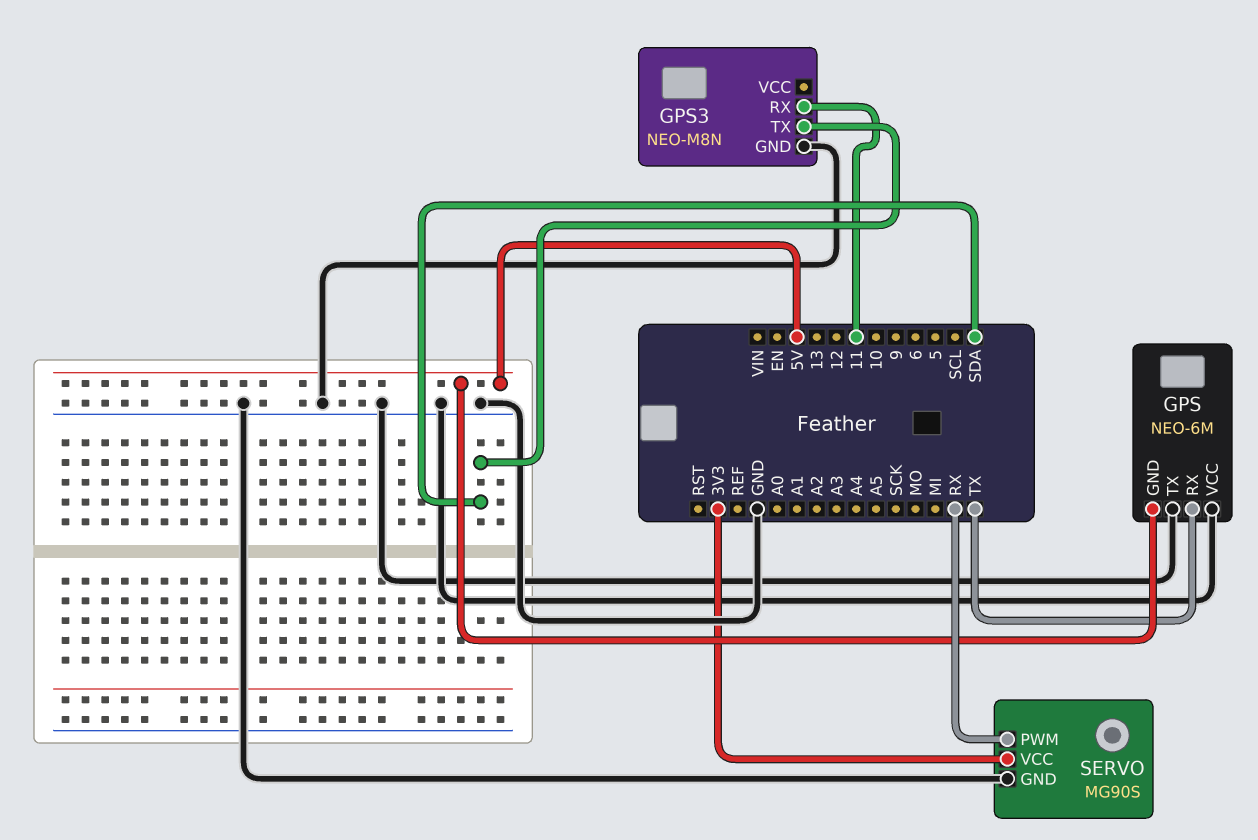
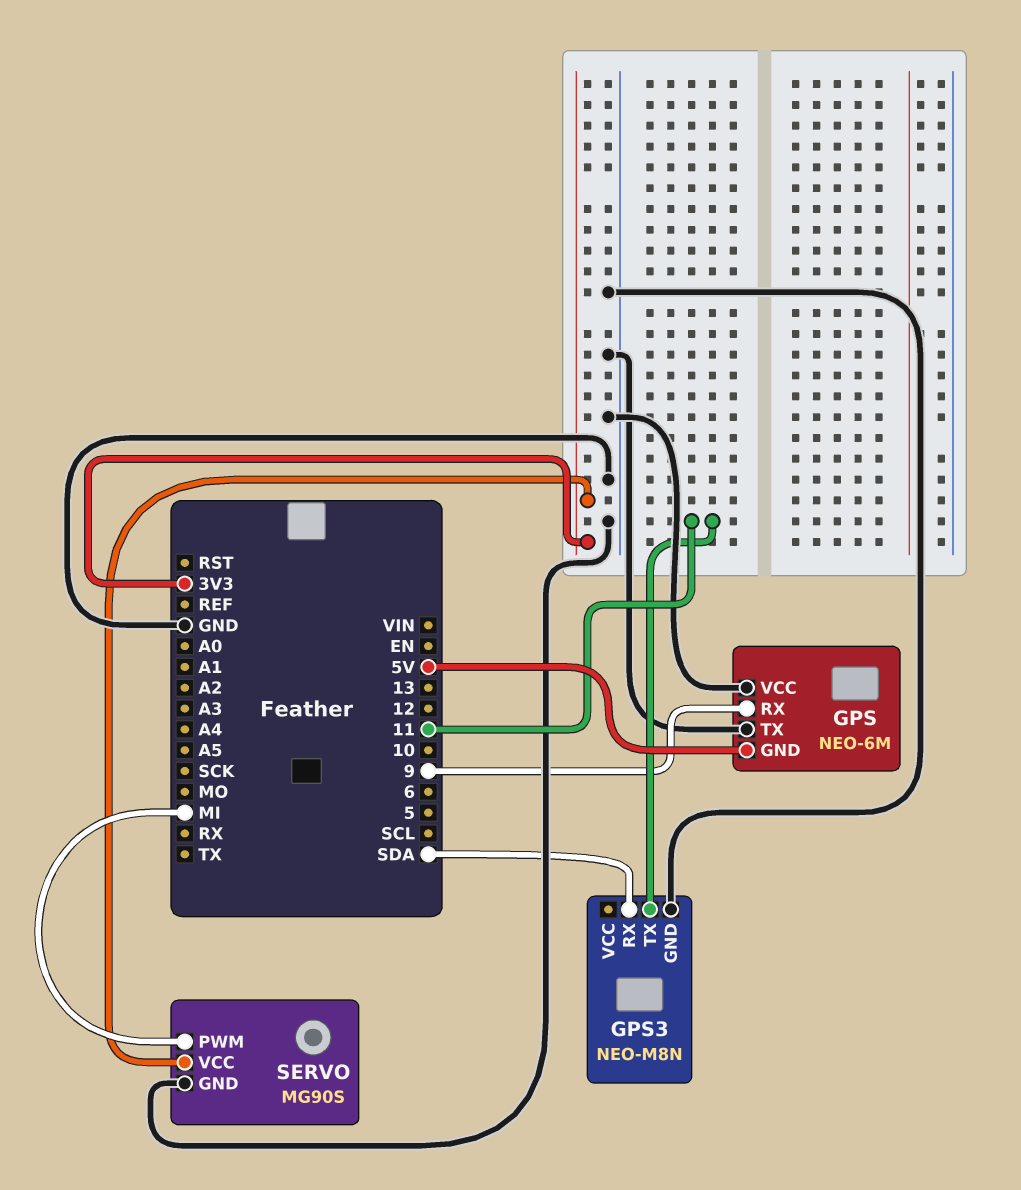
GPS pin RX: TX -> 9
GPS3 pin RX: 11 -> SDA
GPS3 pin TX: SDA -> 11
SERVO pin PWM: RX -> MI

